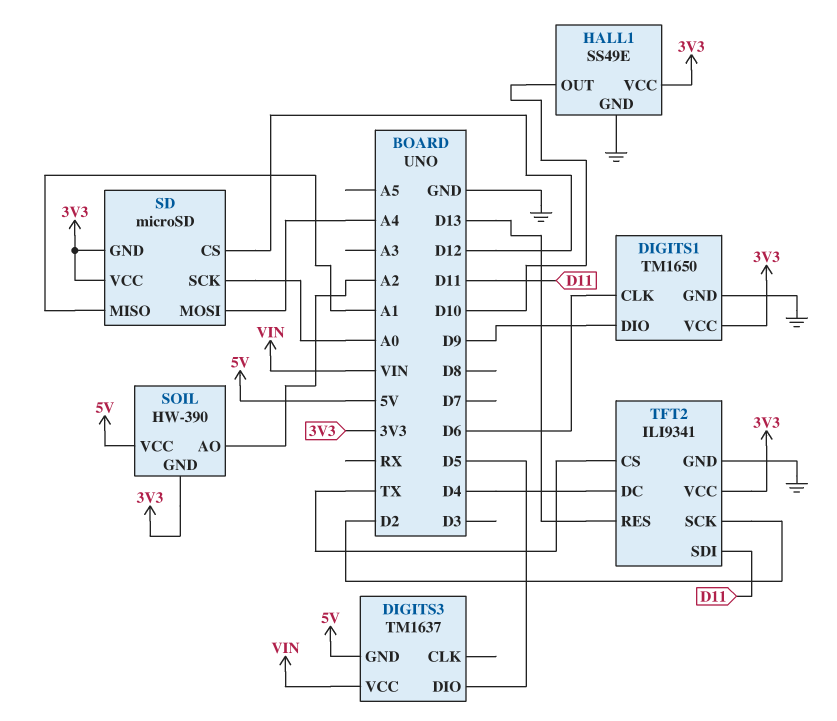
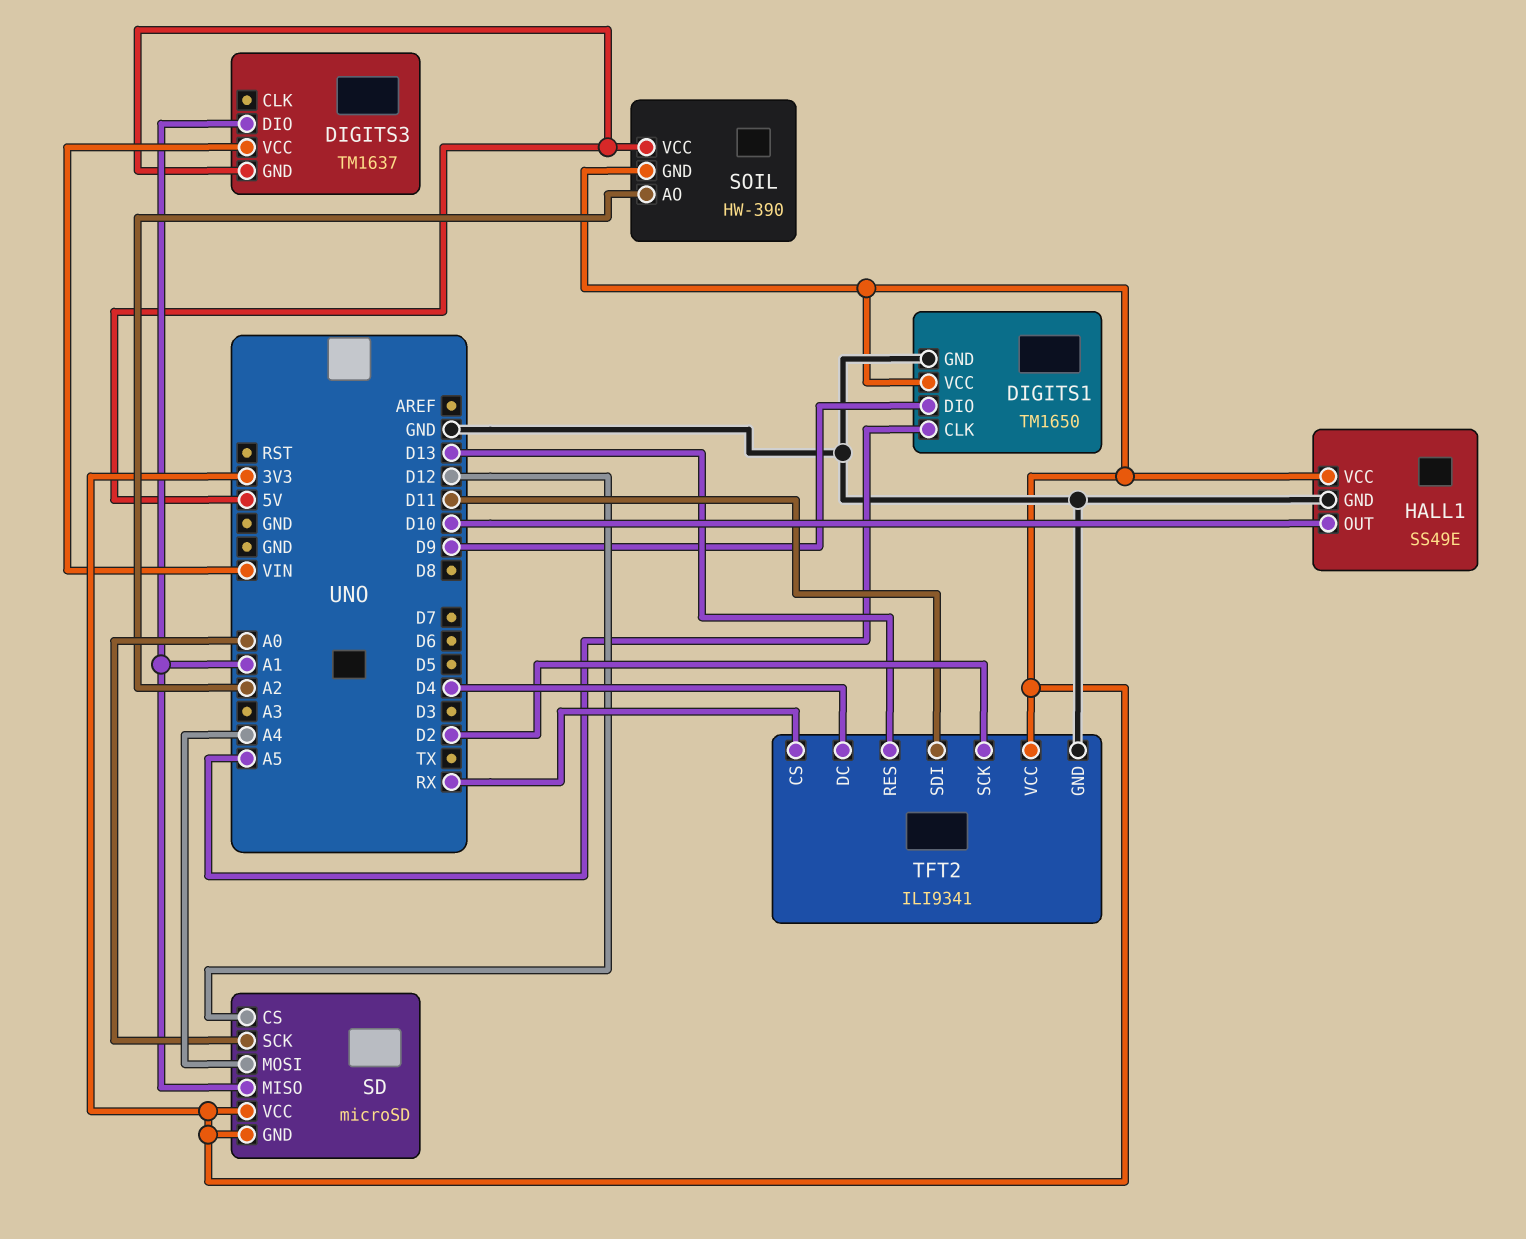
DIGITS1 pin CLK: D6 -> A5
DIGITS3 pin DIO: D5 -> A1
TFT2 pin CS: TX -> RX

